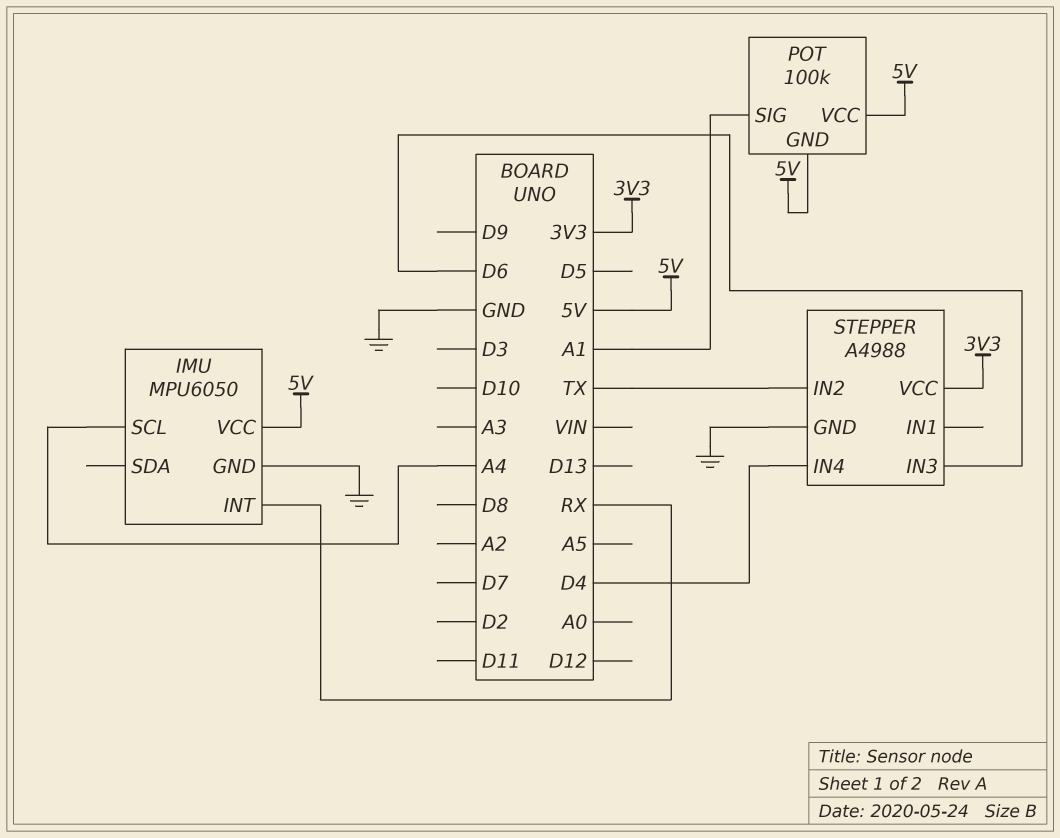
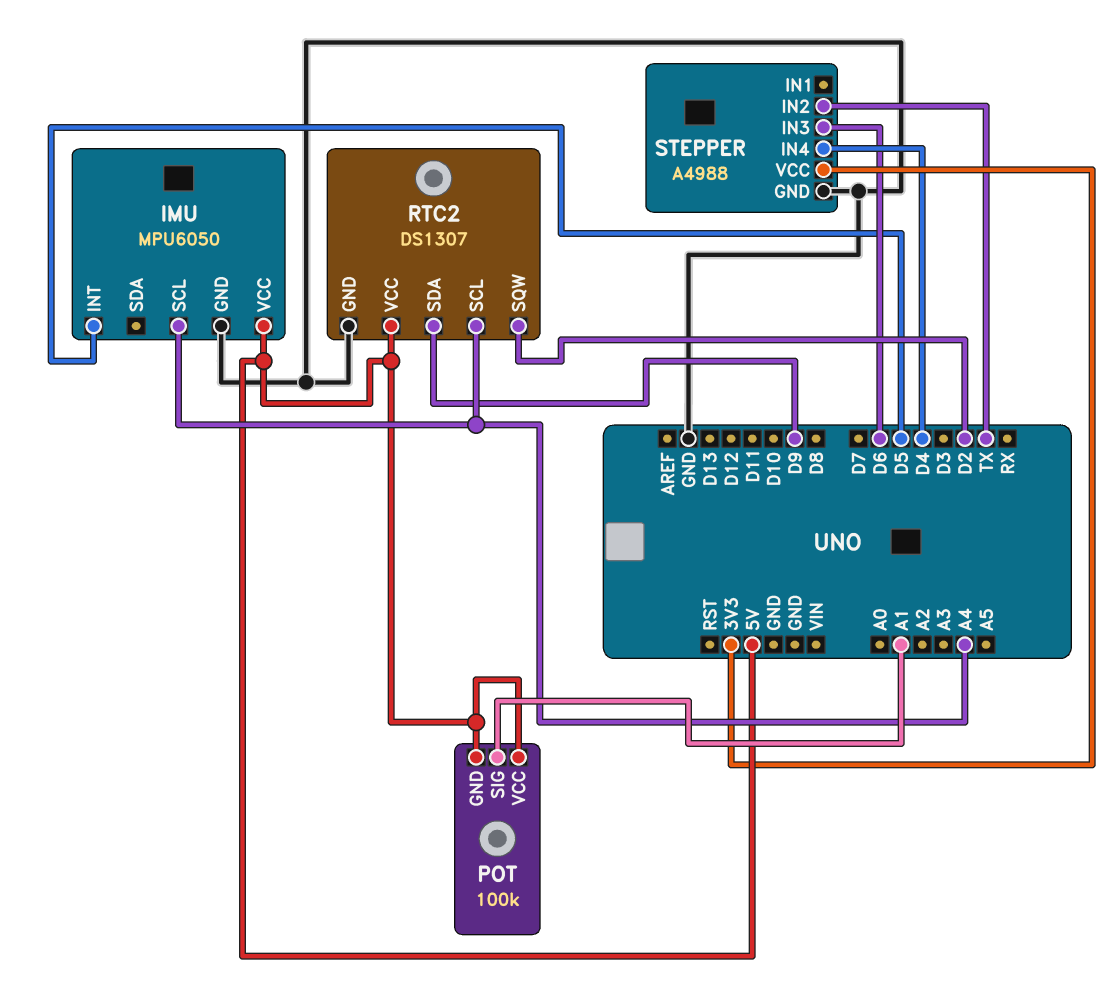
IMU pin INT: RX -> D5
RTC2: none -> DS1307
RTC2 pin GND: none -> GND
RTC2 pin SCL: none -> A4
RTC2 pin SDA: none -> D9
RTC2 pin SQW: none -> D2
RTC2 pin VCC: none -> 5V

